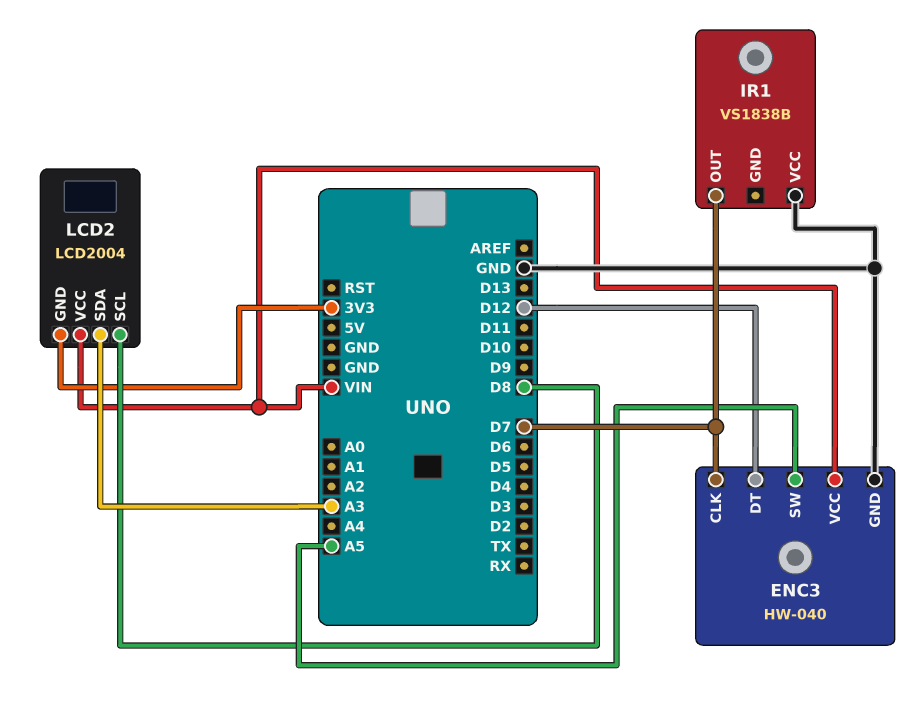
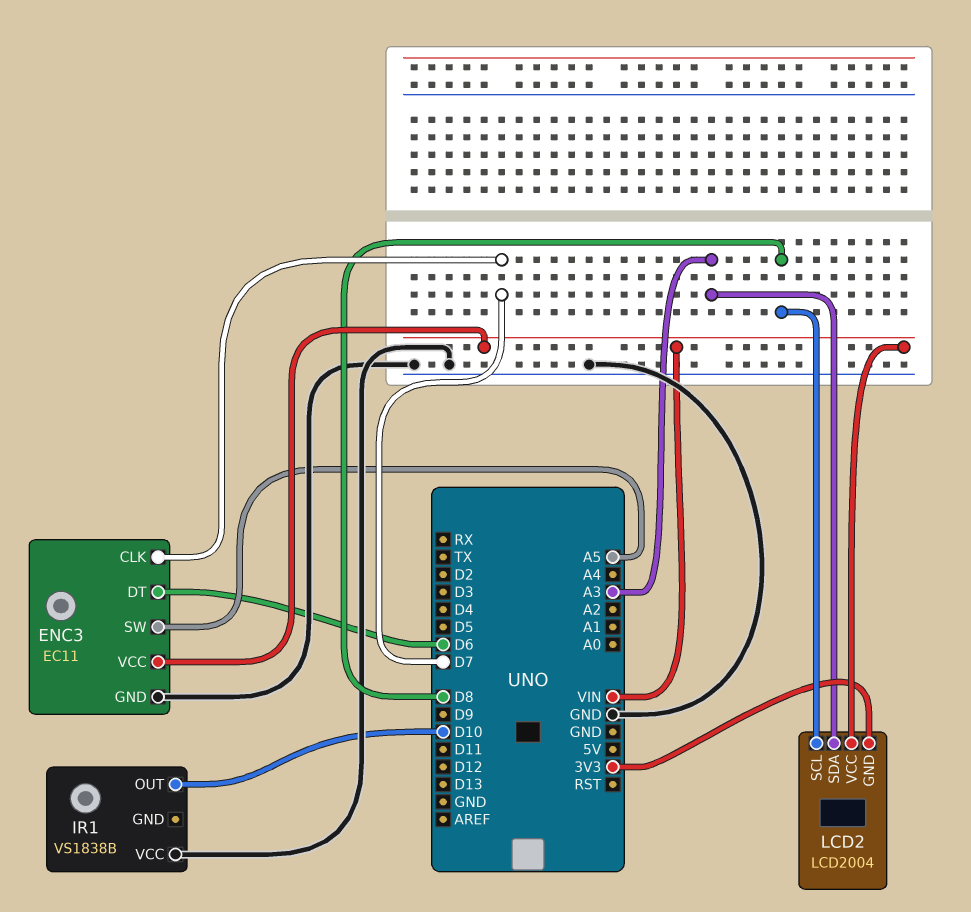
ENC3: HW-040 -> EC11
ENC3 pin DT: D12 -> D6
IR1 pin OUT: D7 -> D10

